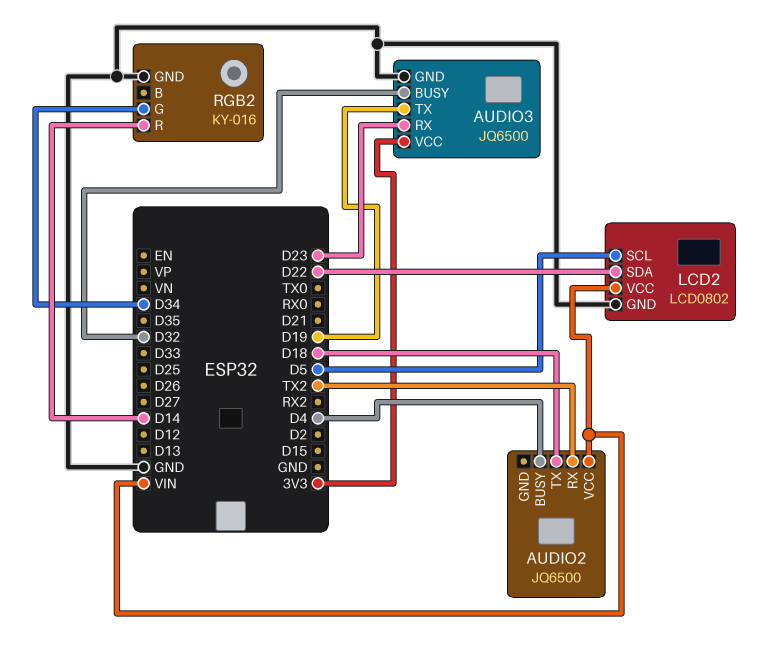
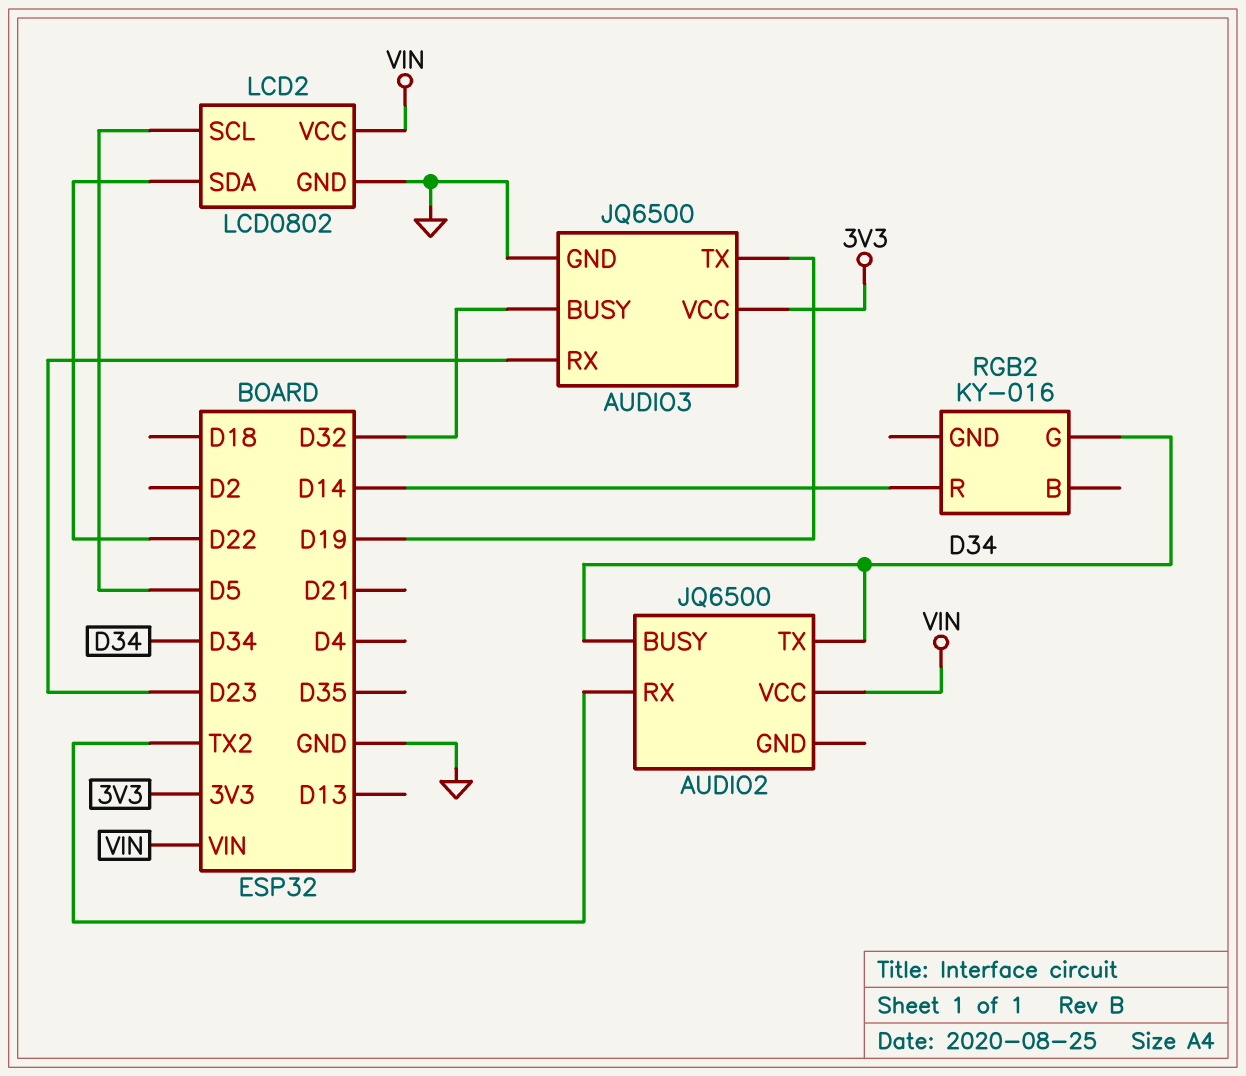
AUDIO2 pin BUSY: D4 -> D34
AUDIO2 pin TX: D18 -> D34
RGB2 pin GND: GND -> none

